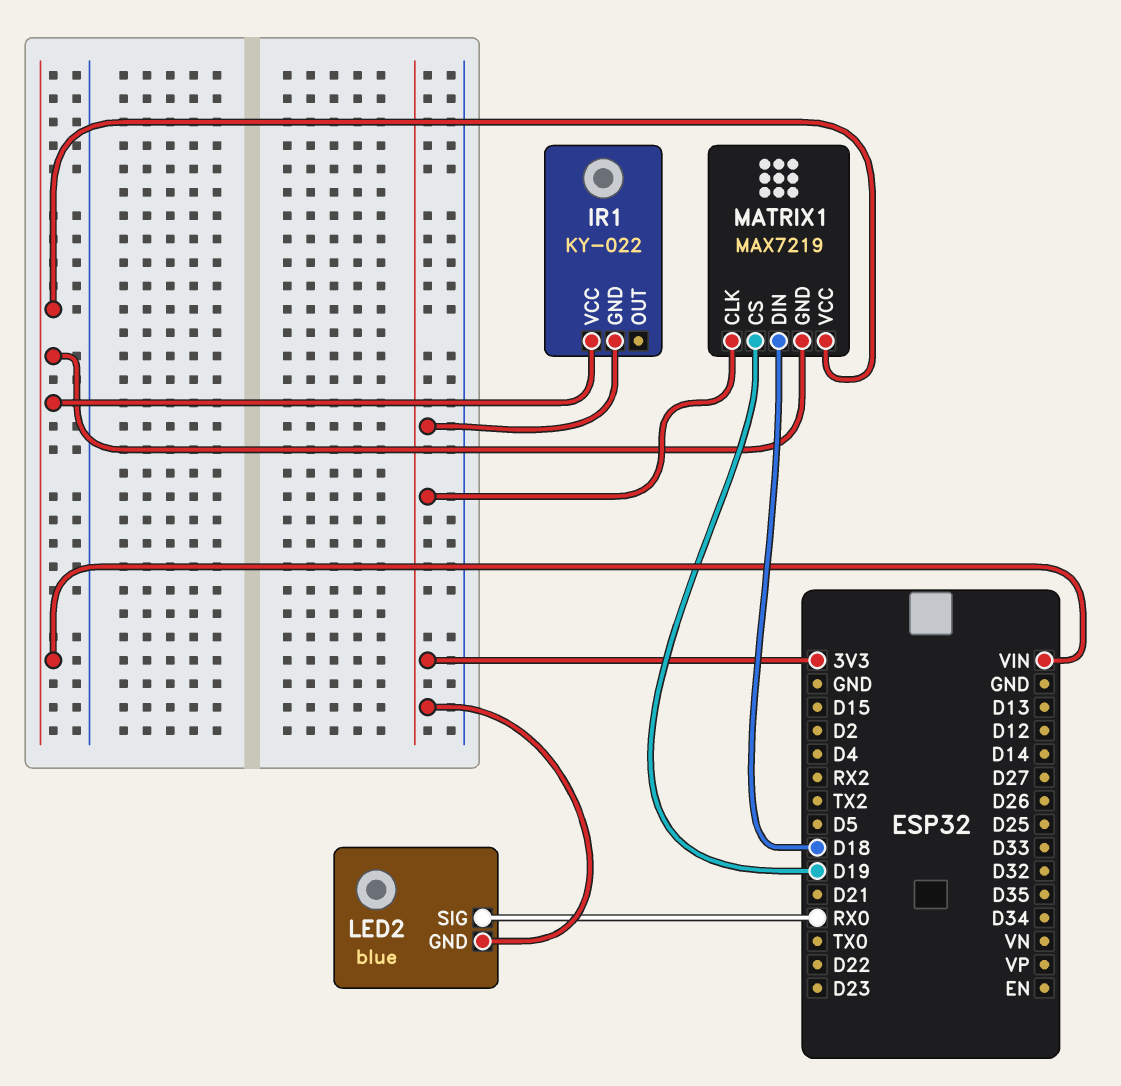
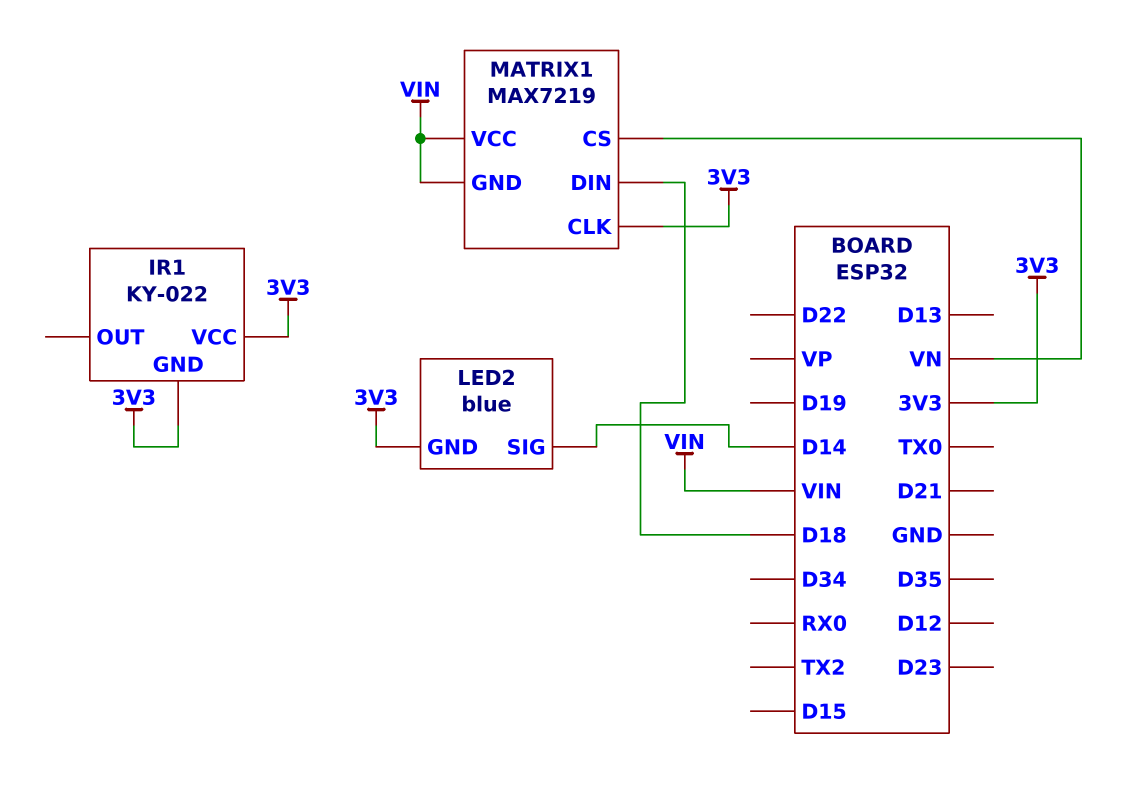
IR1 pin VCC: VIN -> 3V3
LED2 pin SIG: RX0 -> D14
MATRIX1 pin CS: D19 -> VN

